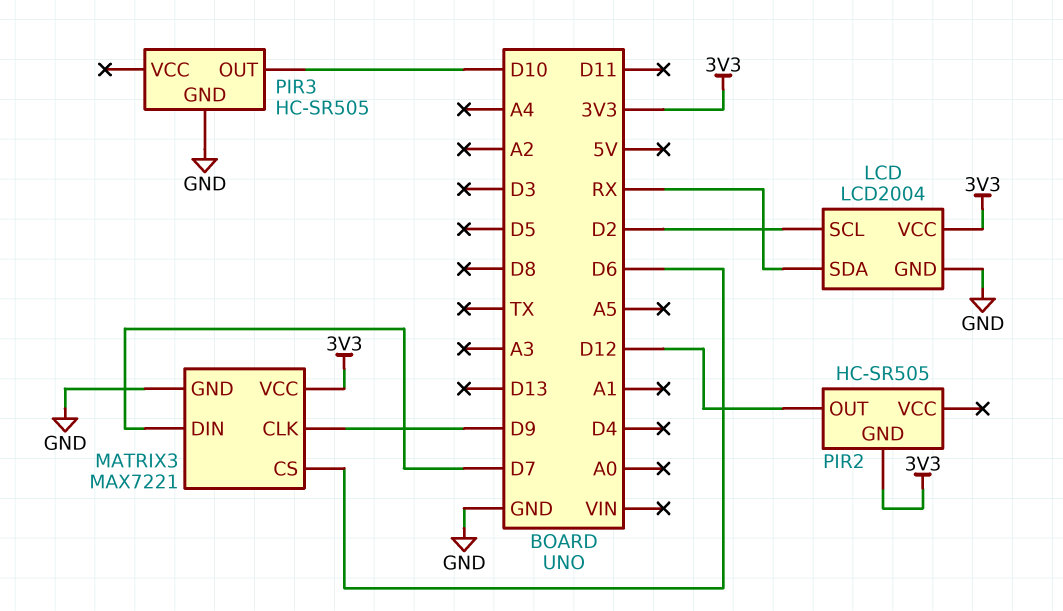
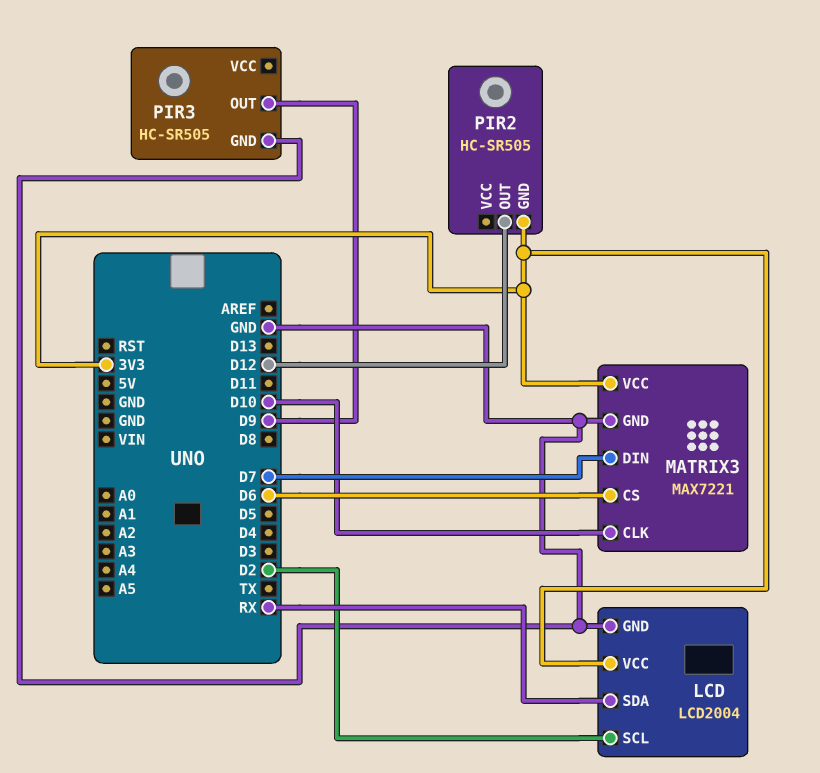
MATRIX3 pin CLK: D9 -> D10
PIR3 pin OUT: D10 -> D9

